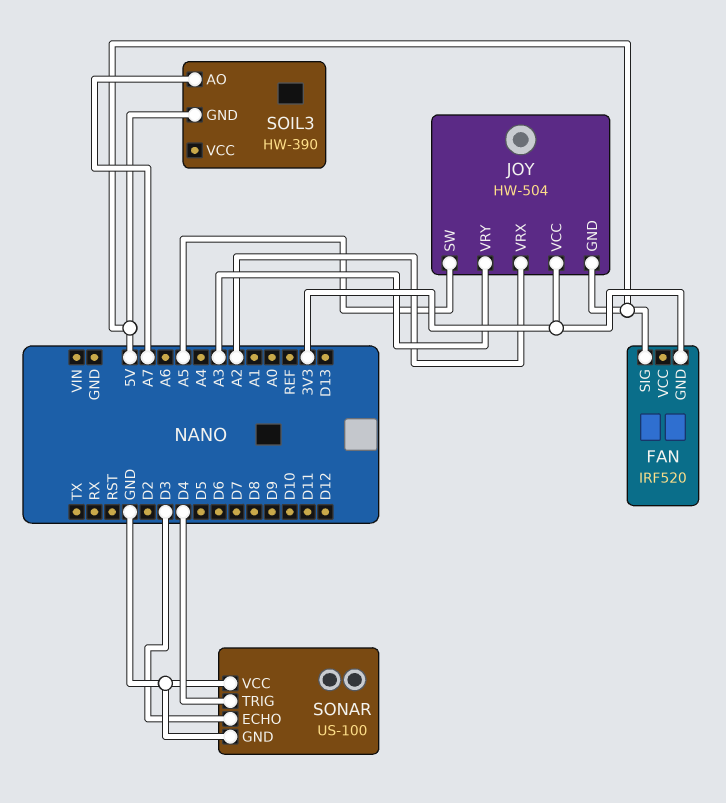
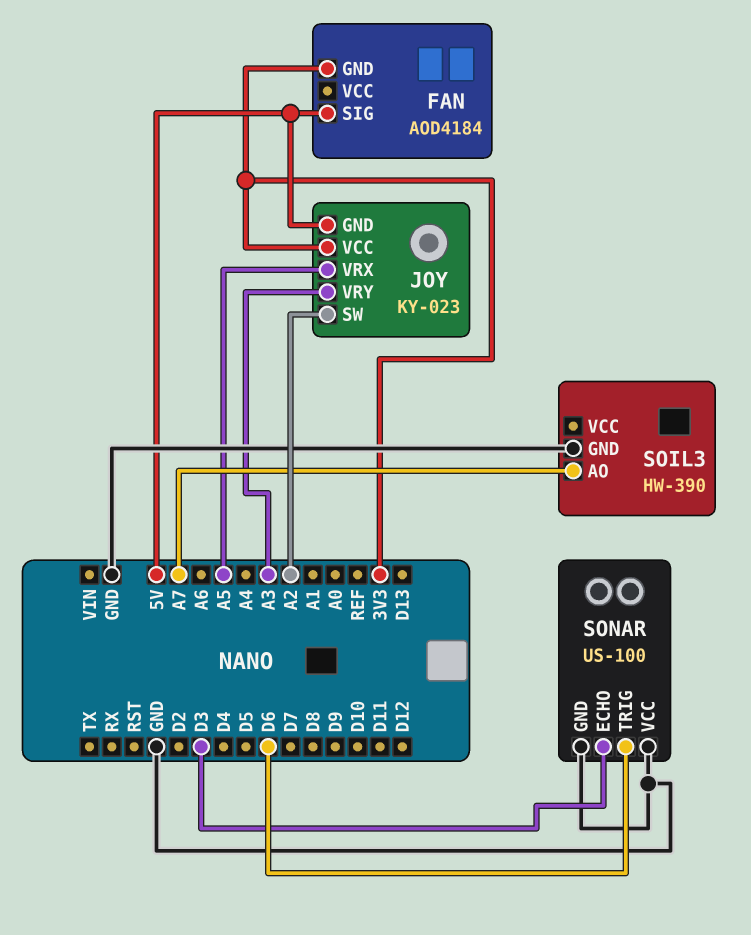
FAN: IRF520 -> AOD4184
JOY: HW-504 -> KY-023
JOY pin SW: A5 -> A2
JOY pin VRX: A2 -> A5
SOIL3 pin GND: 5V -> GND
SONAR pin TRIG: D4 -> D6

